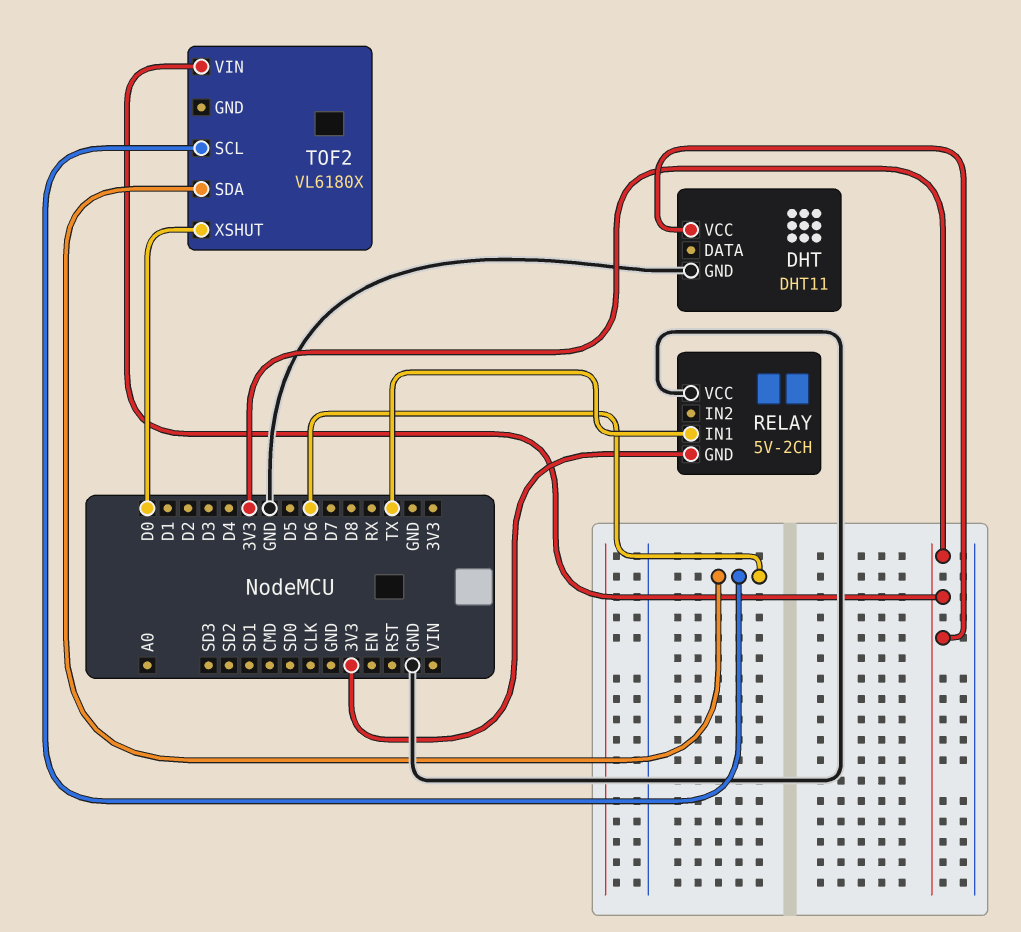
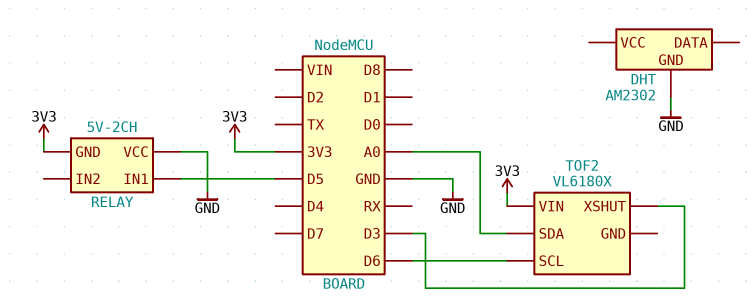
DHT: DHT11 -> AM2302
DHT pin VCC: 3V3 -> none
RELAY pin IN1: TX -> D5
TOF2 pin SDA: D6 -> A0
TOF2 pin XSHUT: D0 -> D3

